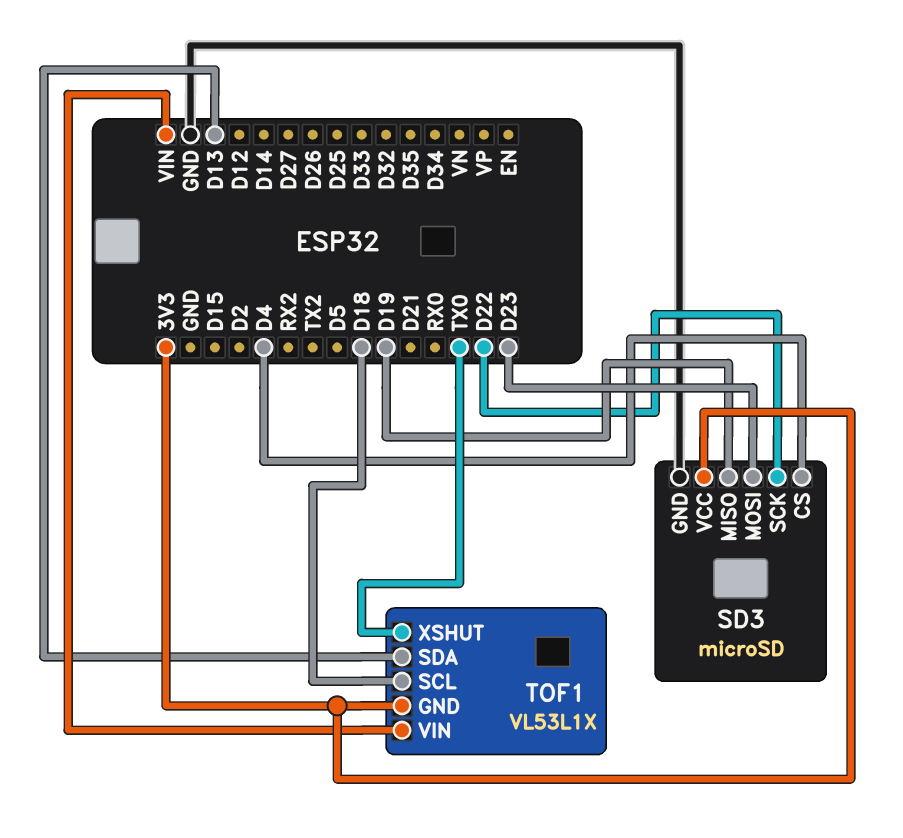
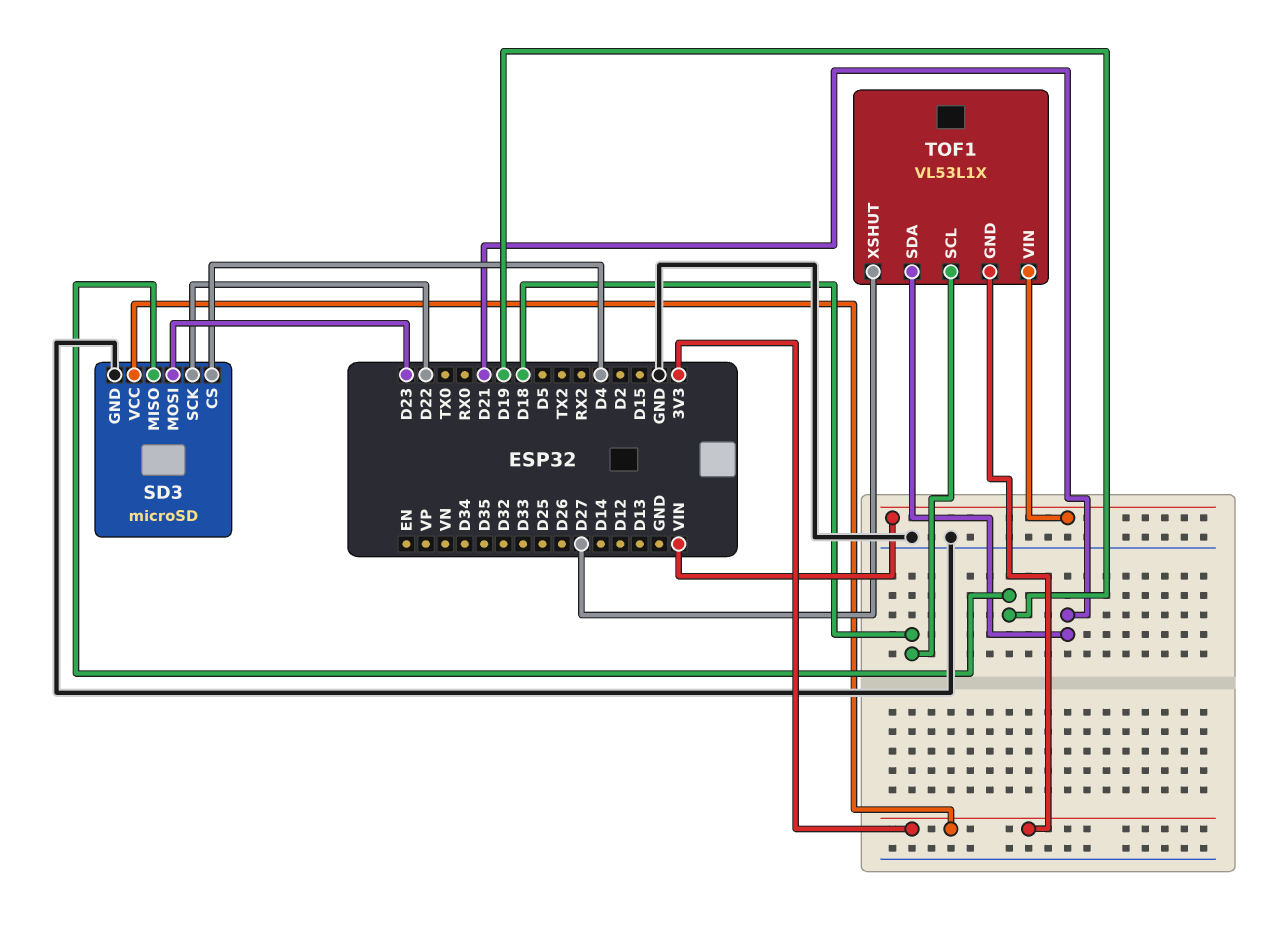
TOF1 pin SDA: D13 -> D21
TOF1 pin XSHUT: TX0 -> D27

